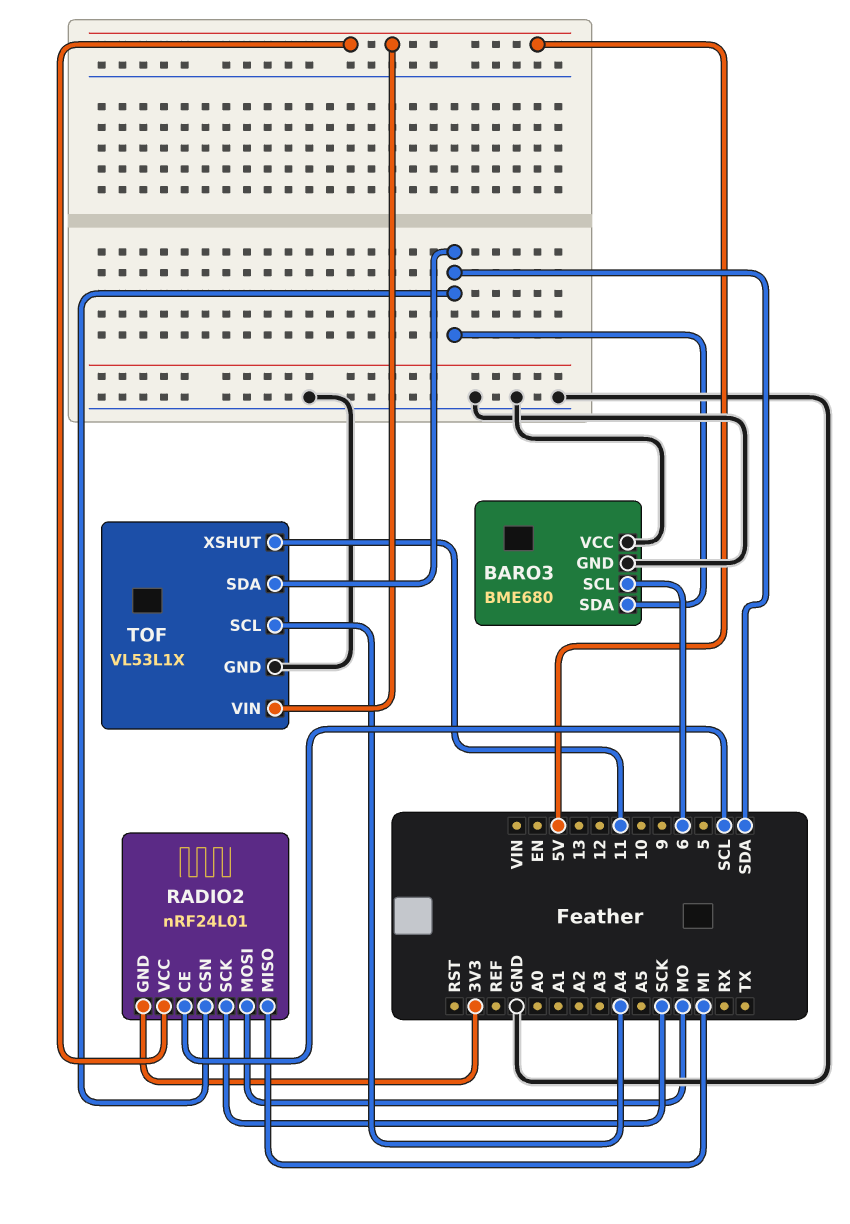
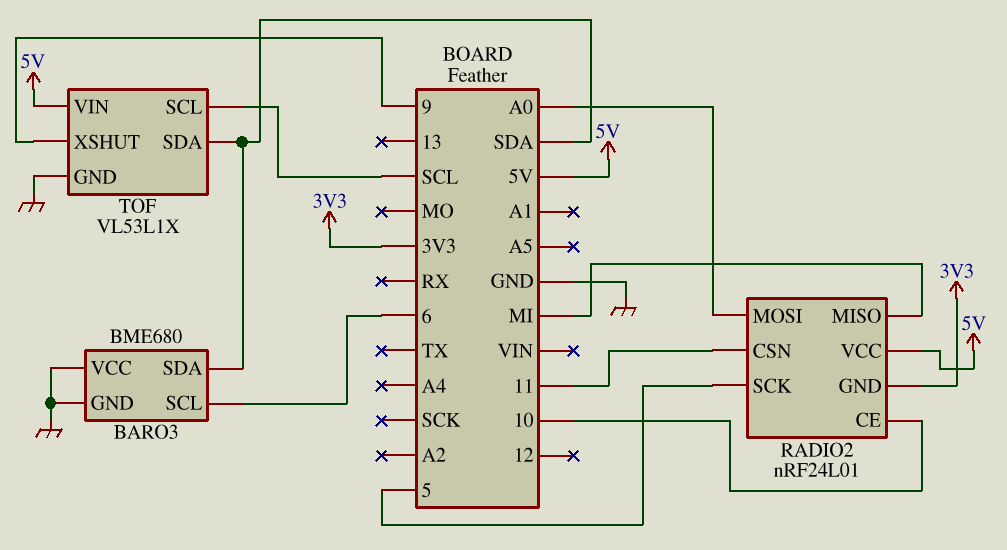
RADIO2 pin CE: SCL -> 10
RADIO2 pin CSN: SDA -> 11
RADIO2 pin MOSI: MO -> A0
RADIO2 pin SCK: SCK -> 5
TOF pin SCL: A4 -> SCL
TOF pin XSHUT: 11 -> 9

